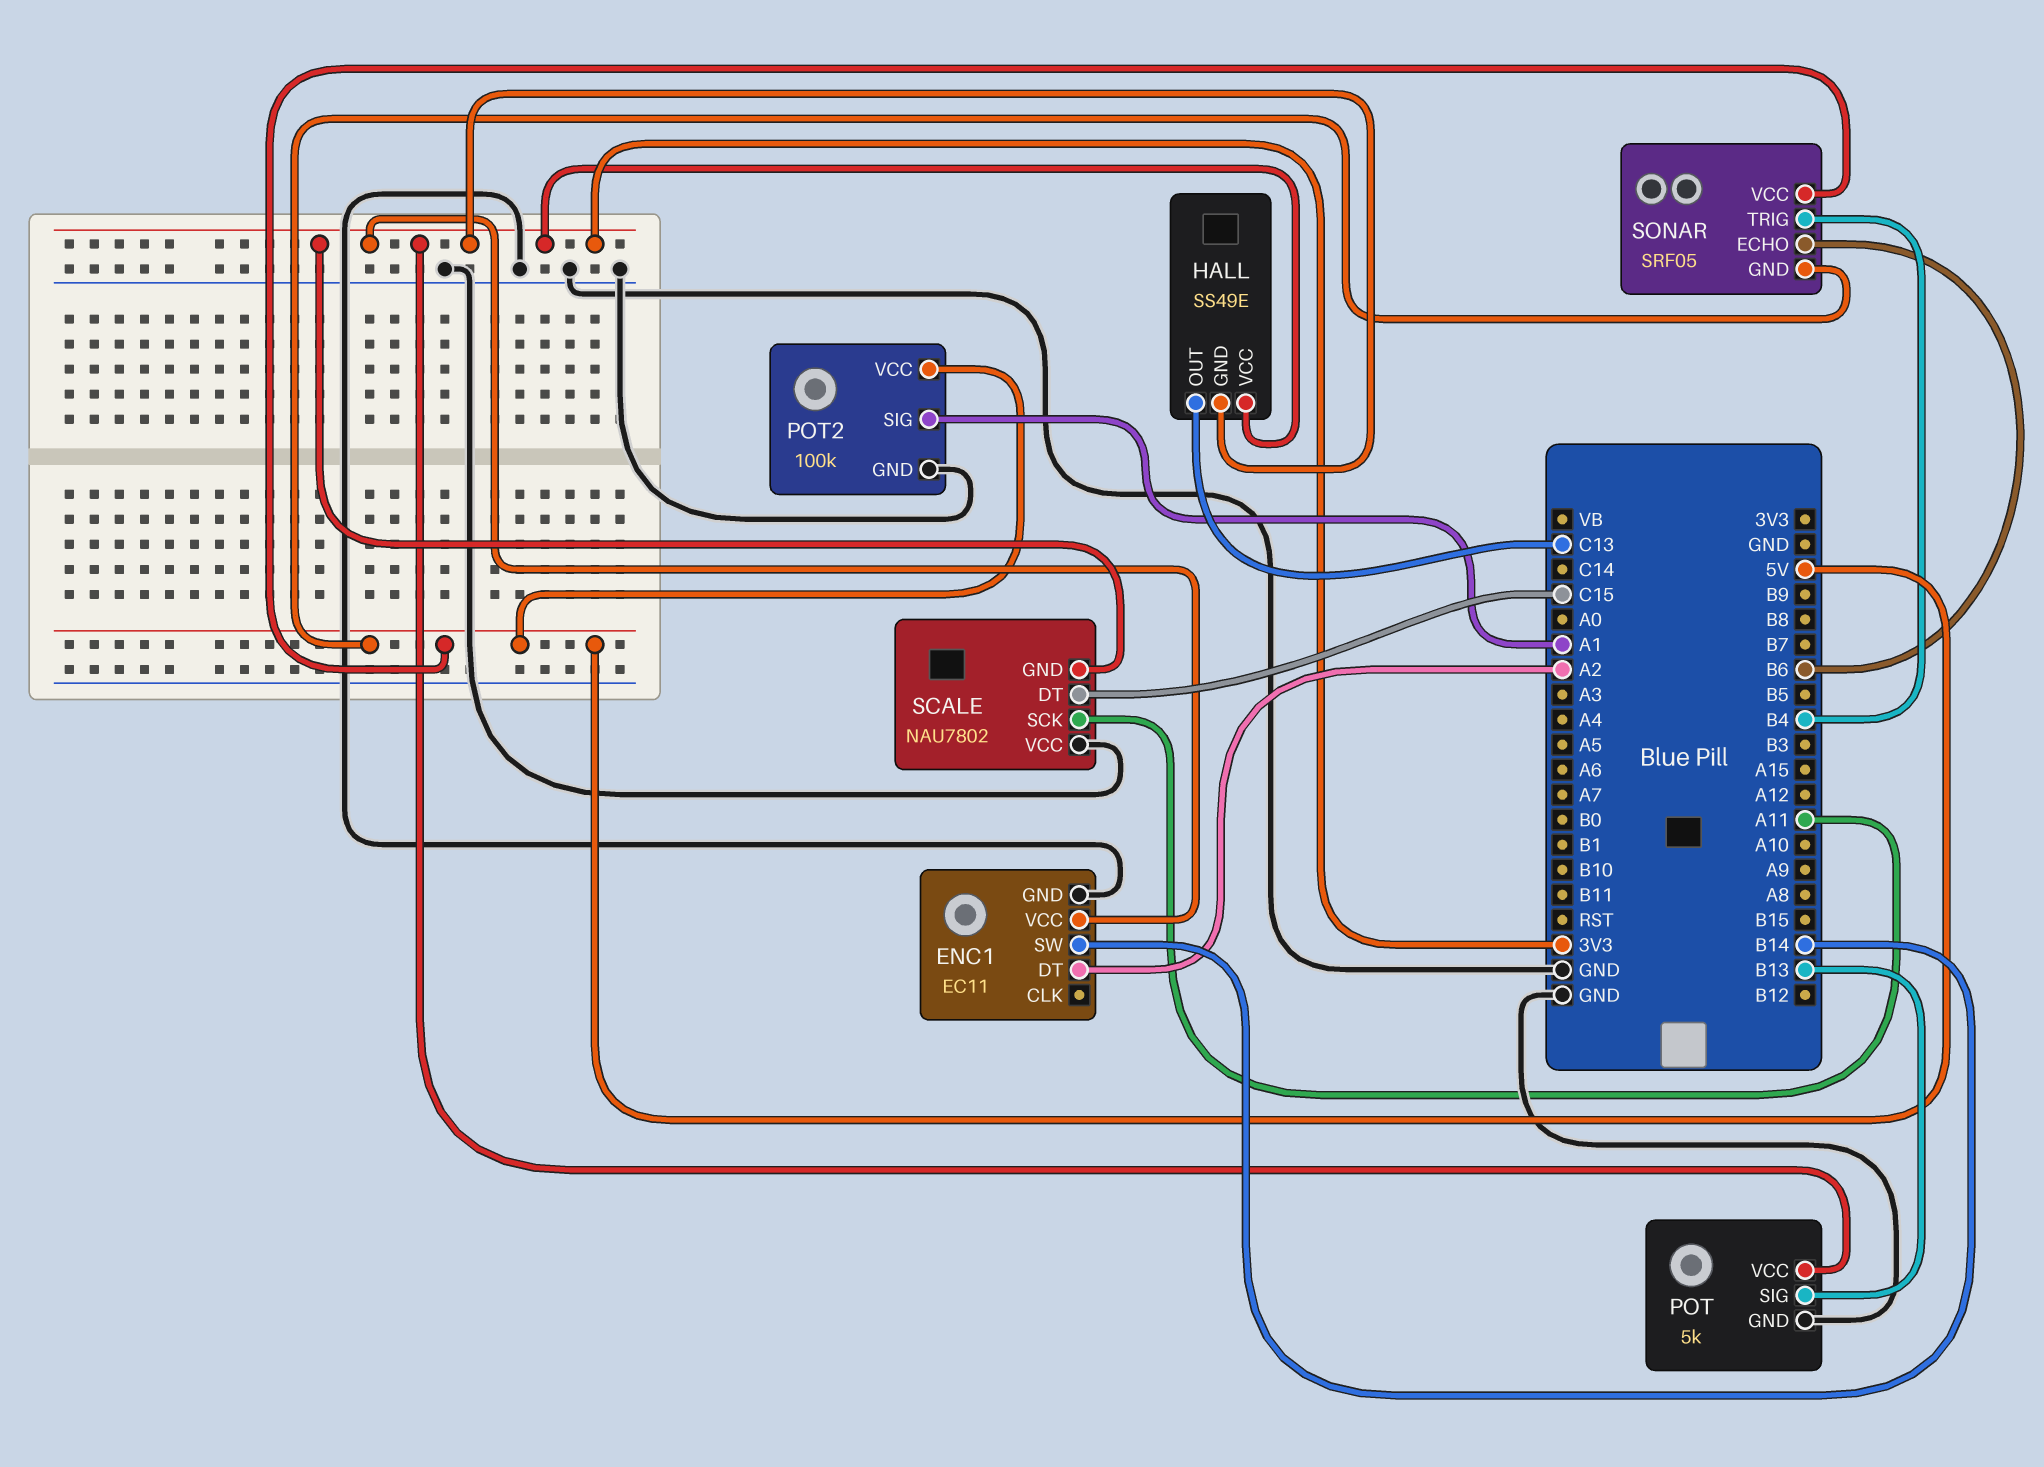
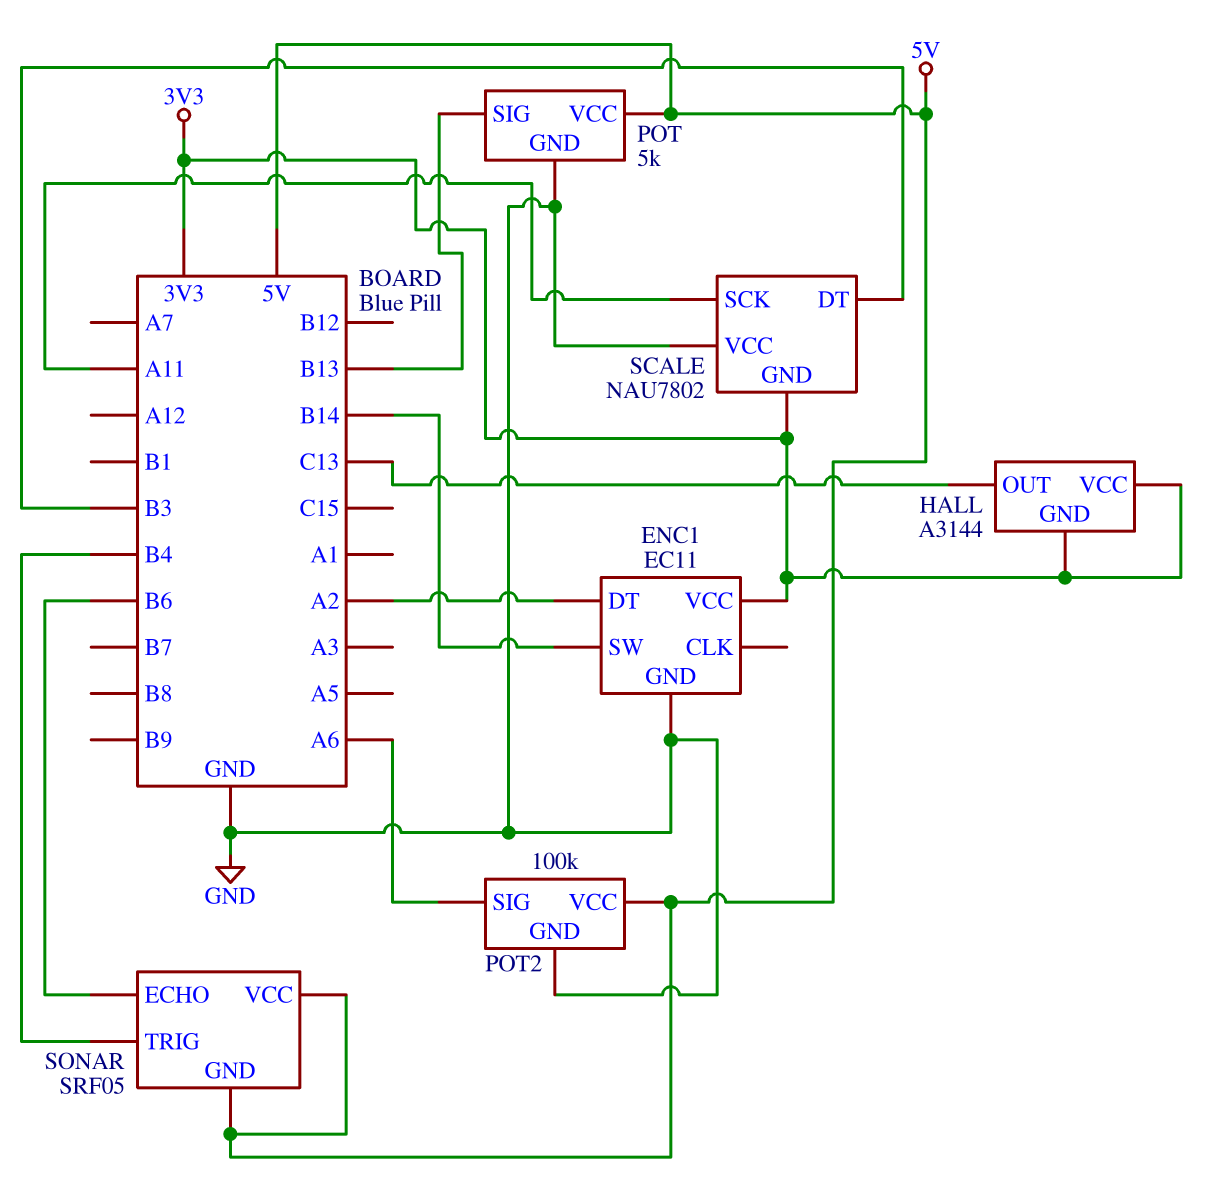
HALL: SS49E -> A3144
POT pin VCC: 3V3 -> 5V
POT2 pin SIG: A1 -> A6
SCALE pin DT: C15 -> B3

